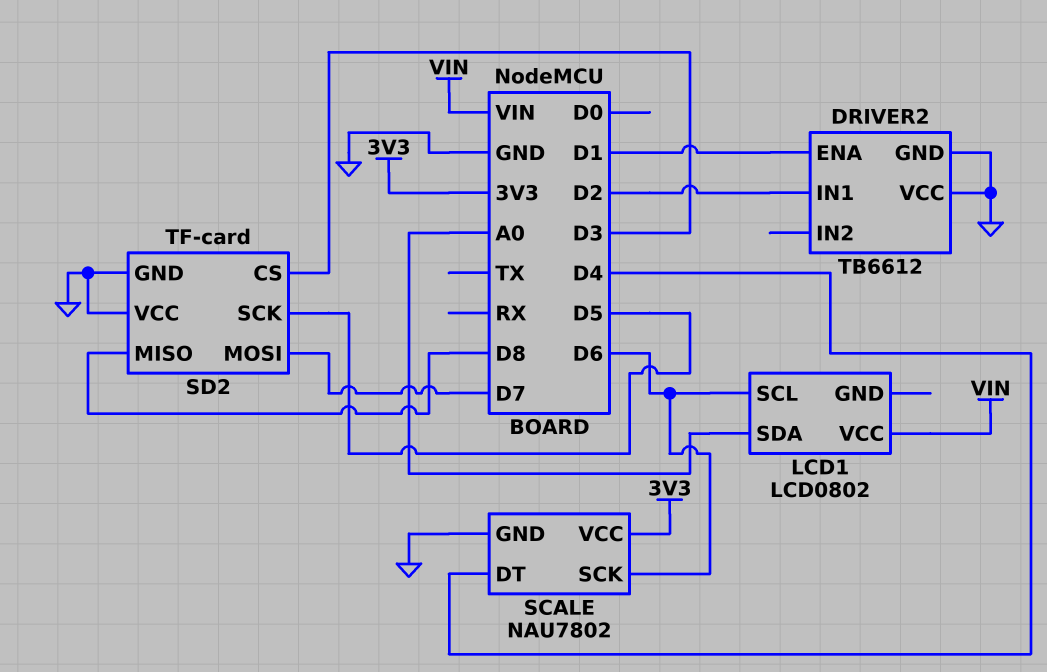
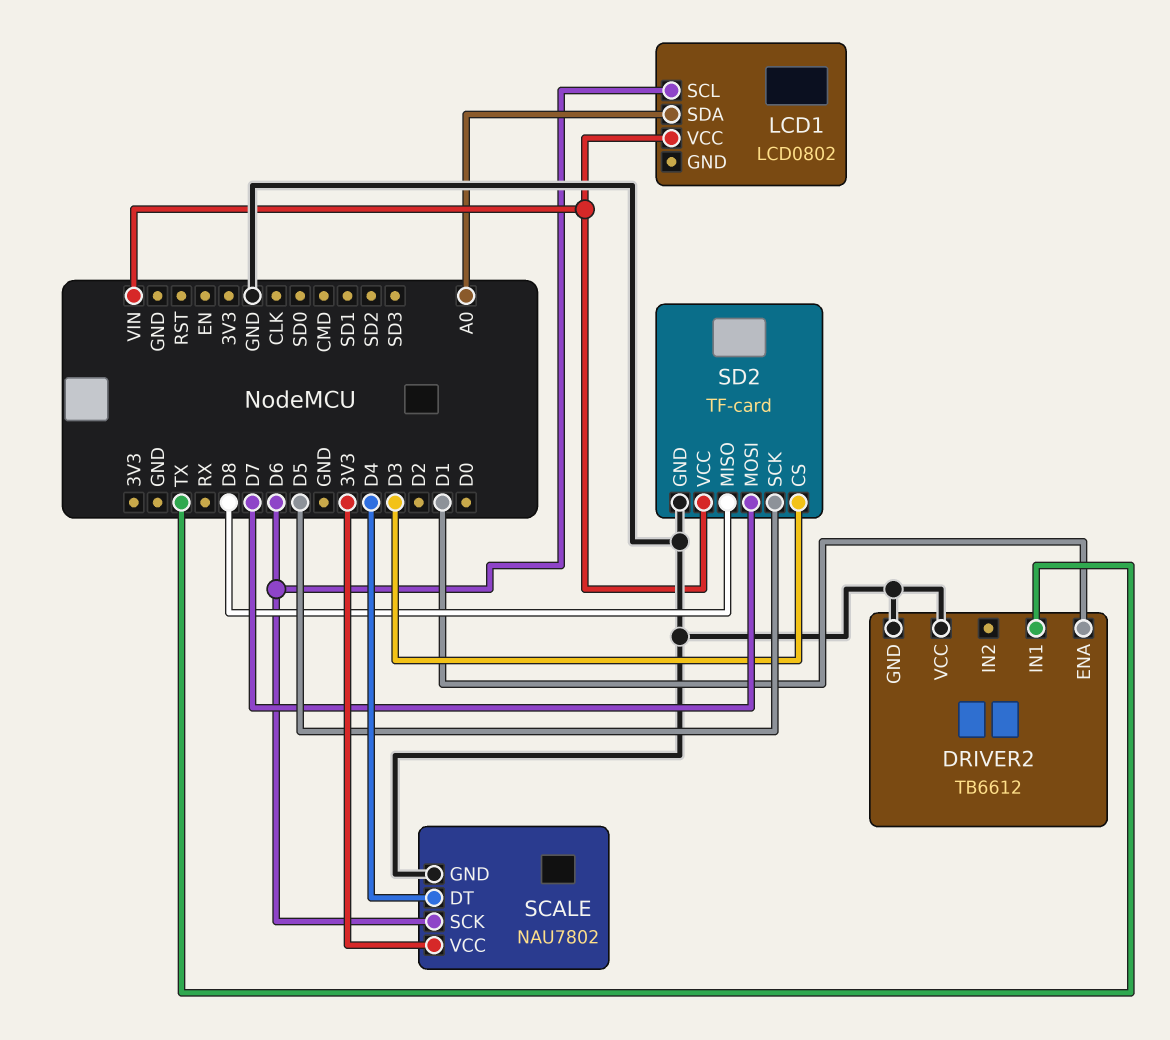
DRIVER2 pin IN1: D2 -> TX
SD2 pin VCC: GND -> VIN

